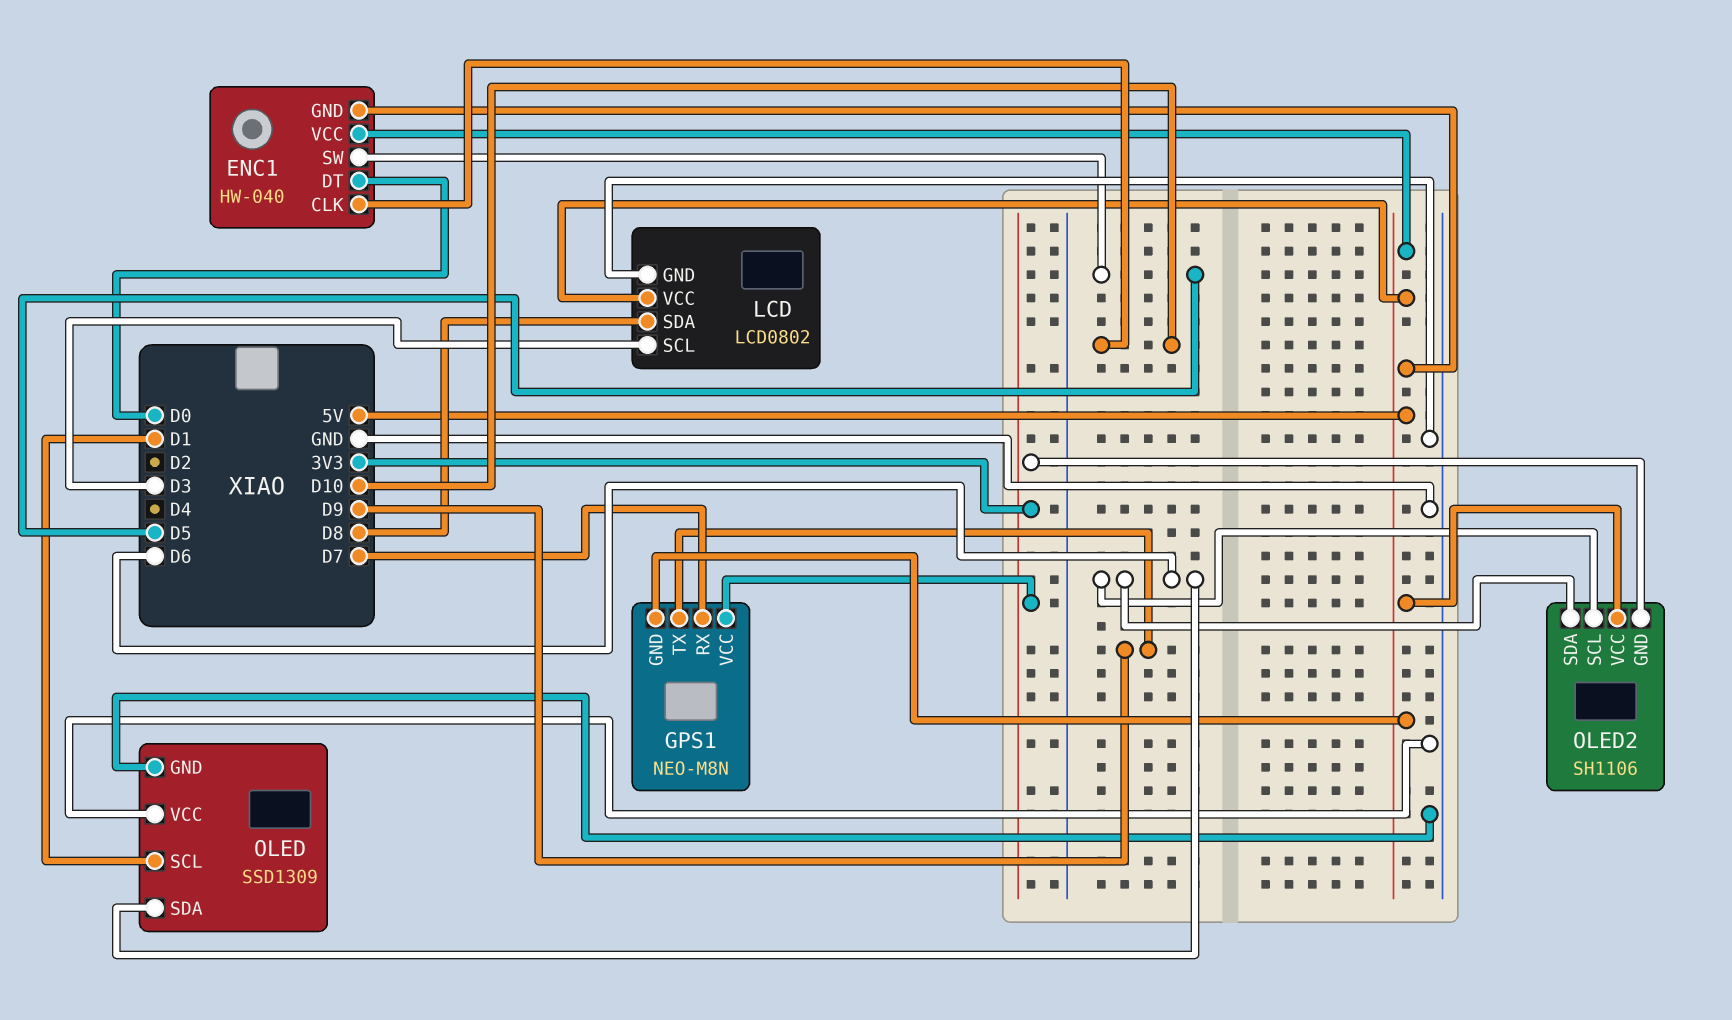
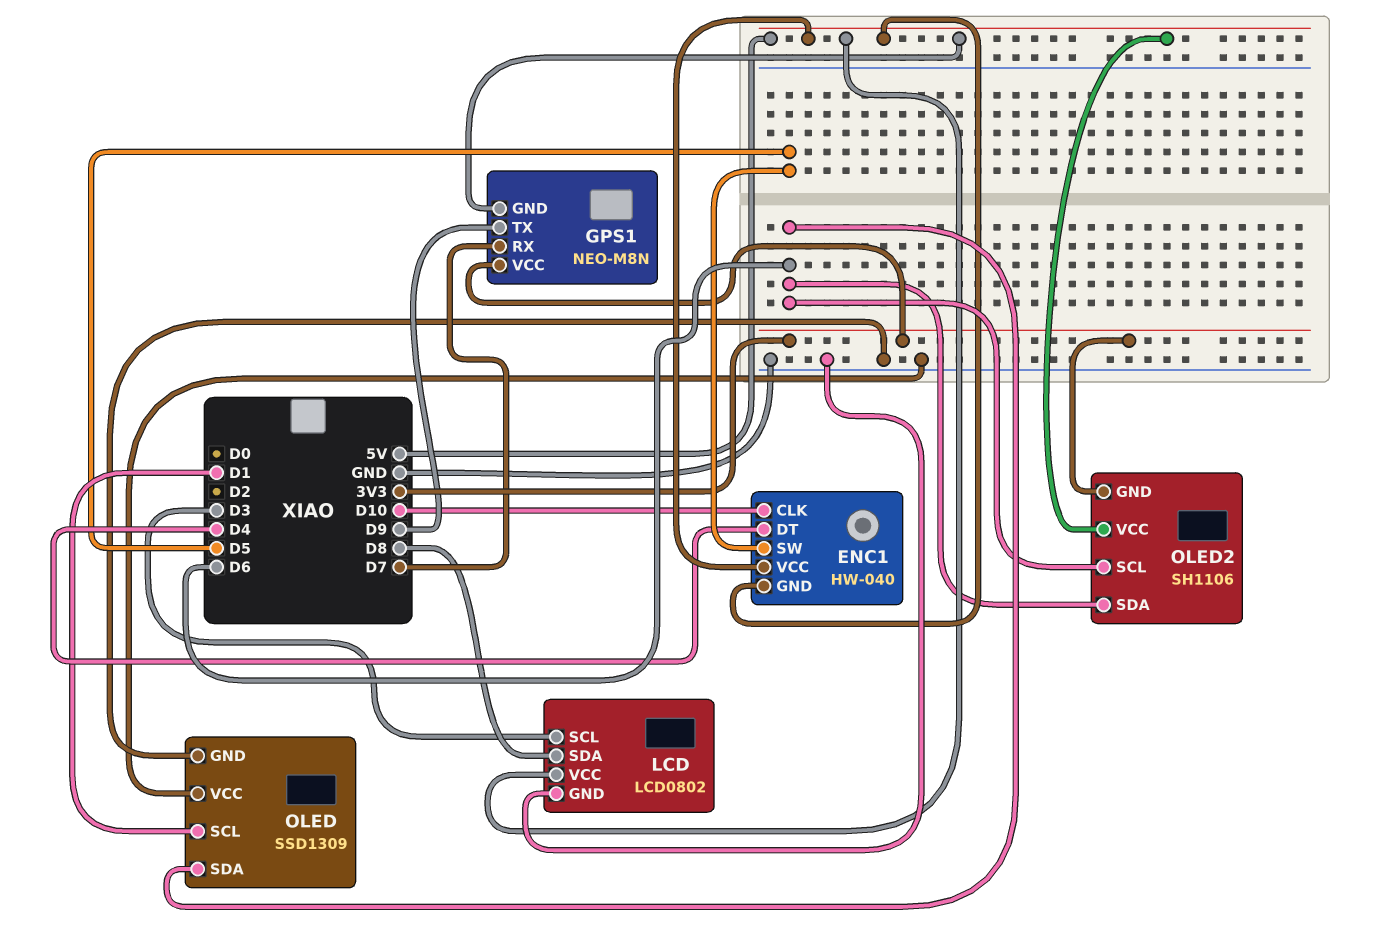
ENC1 pin DT: D0 -> D4

